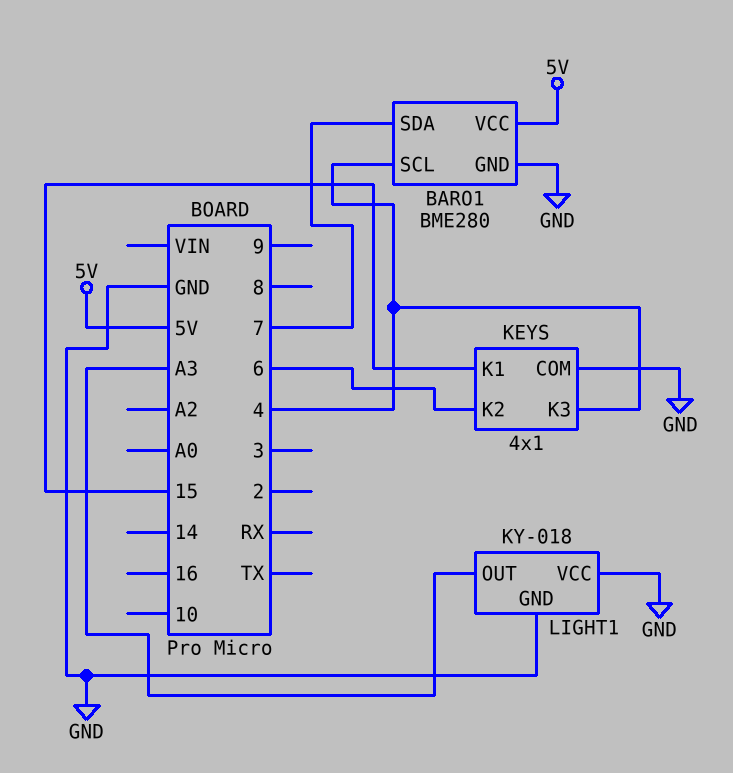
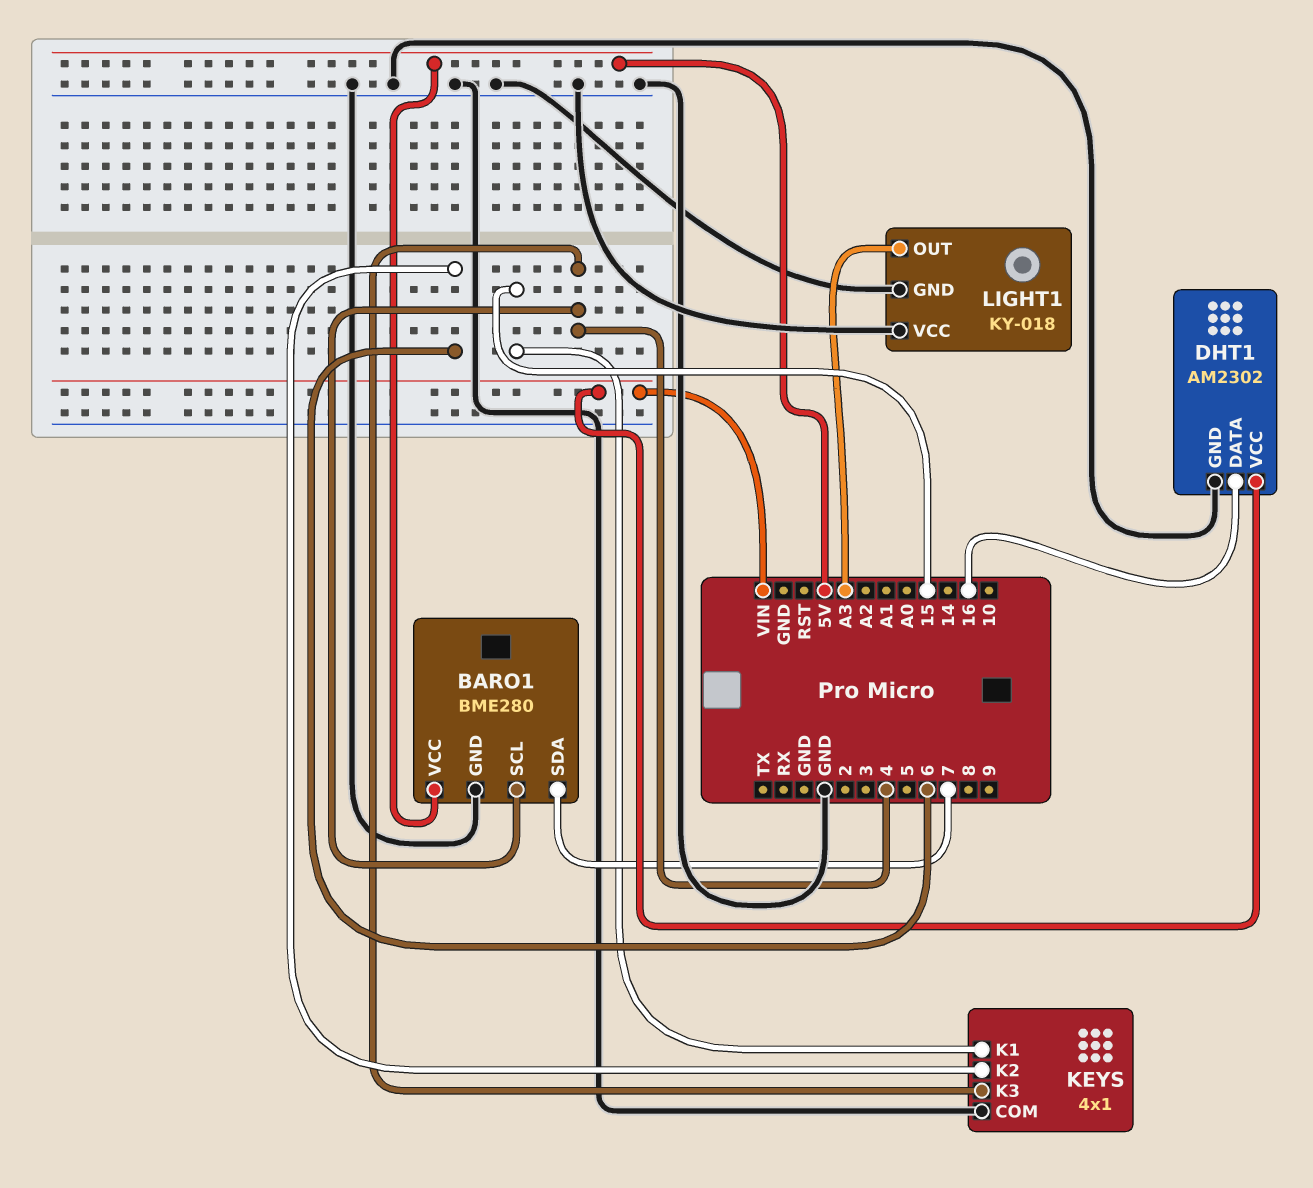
DHT1: none -> AM2302
DHT1 pin DATA: none -> 16
DHT1 pin GND: none -> GND
DHT1 pin VCC: none -> VIN

